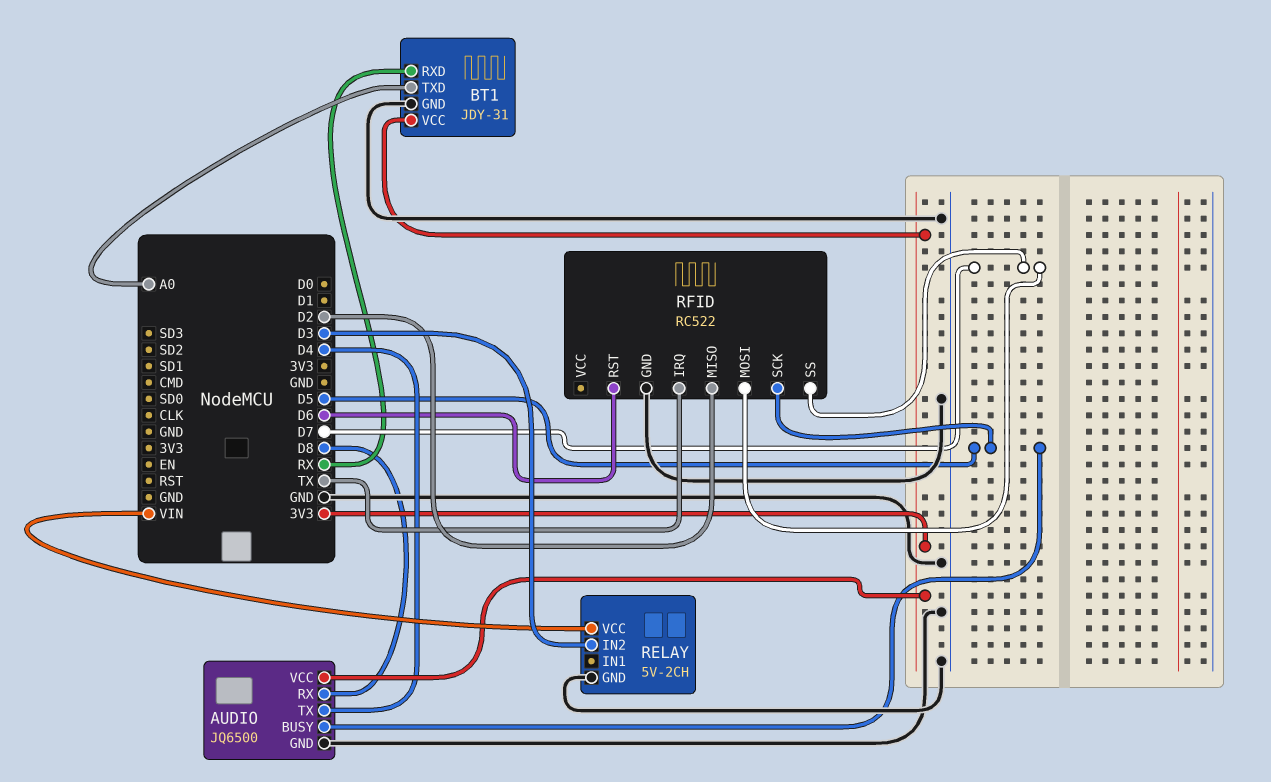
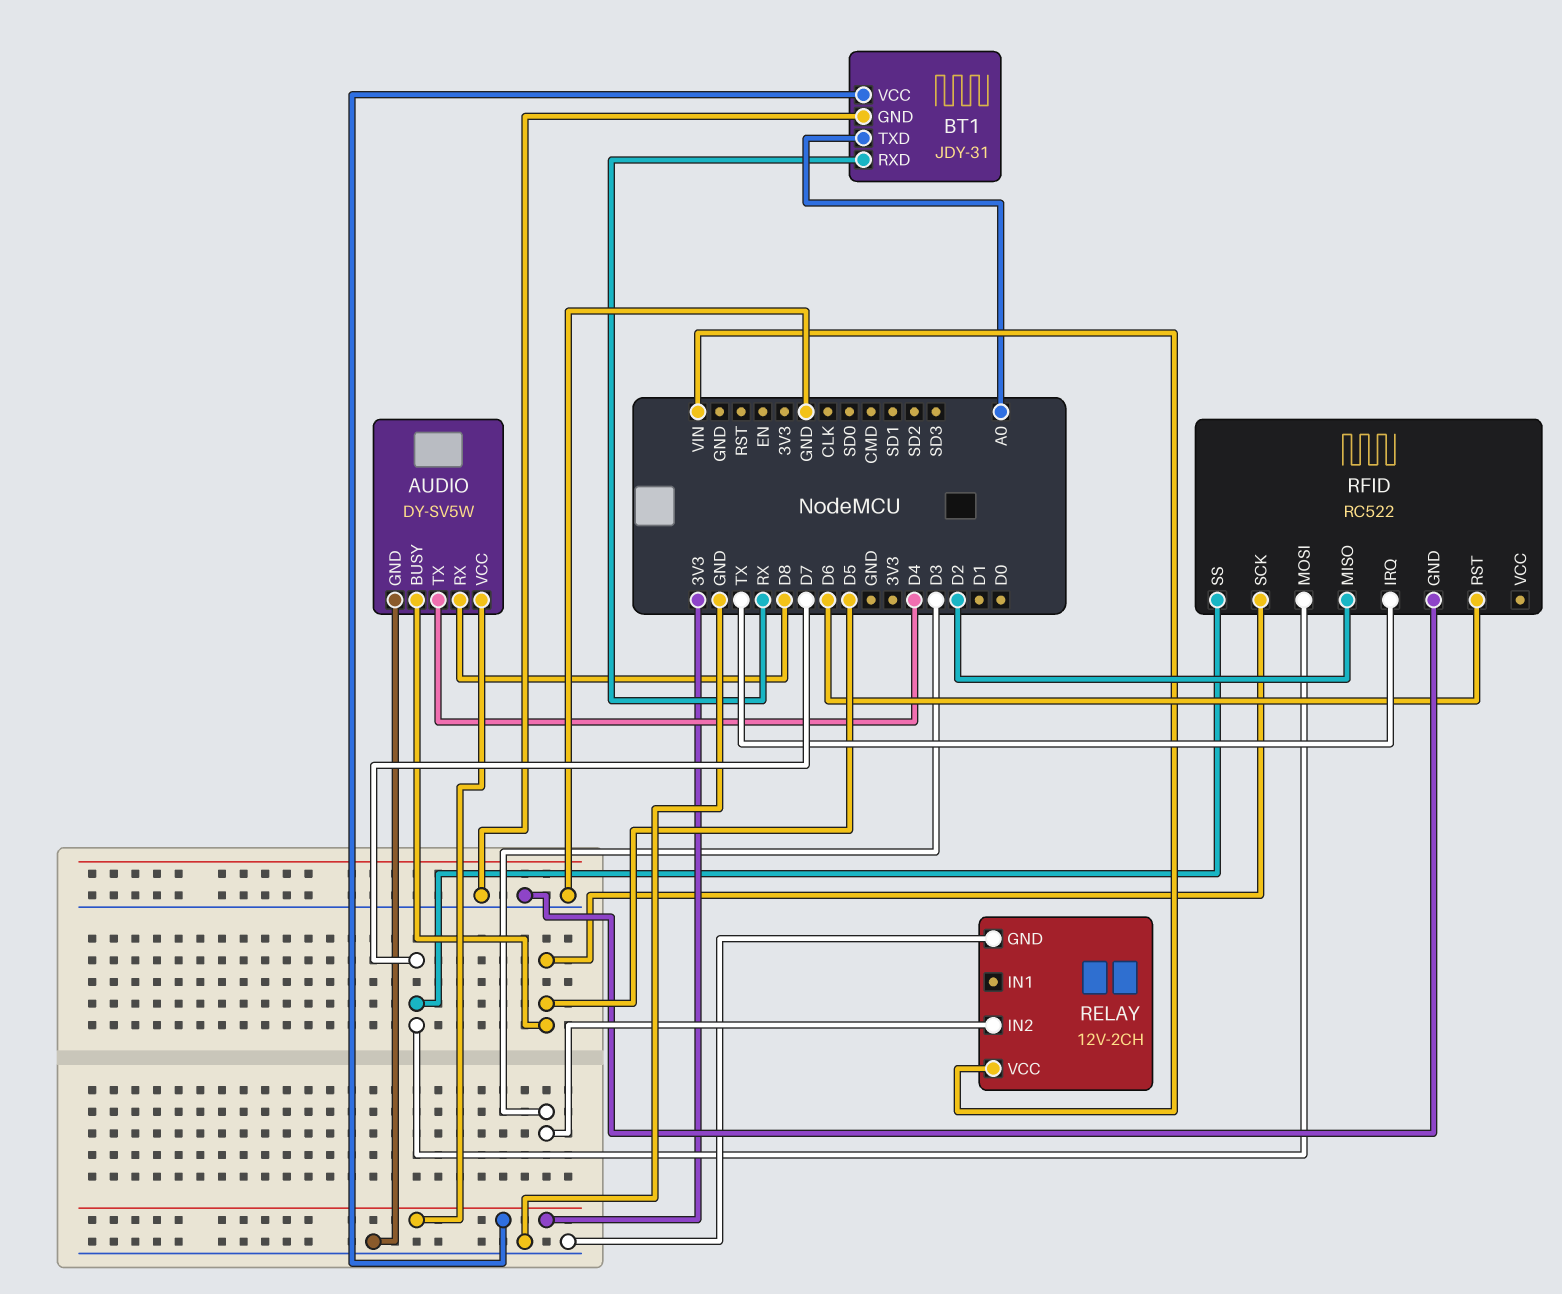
AUDIO: JQ6500 -> DY-SV5W
RELAY: 5V-2CH -> 12V-2CH

